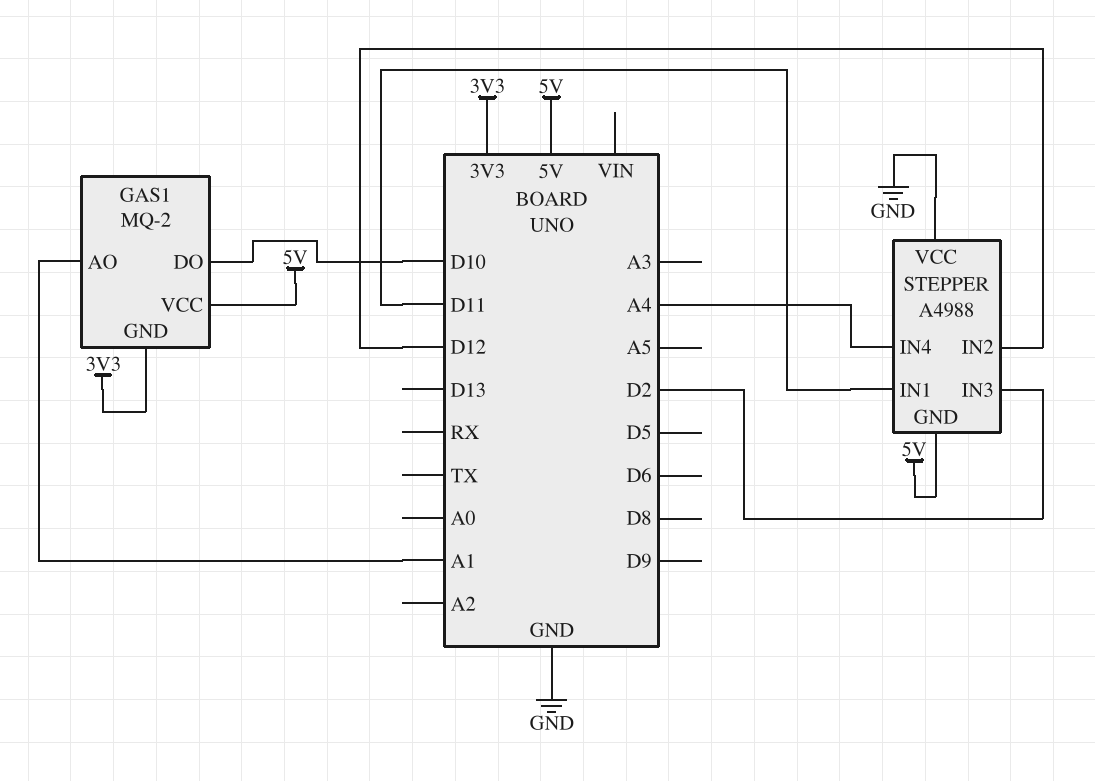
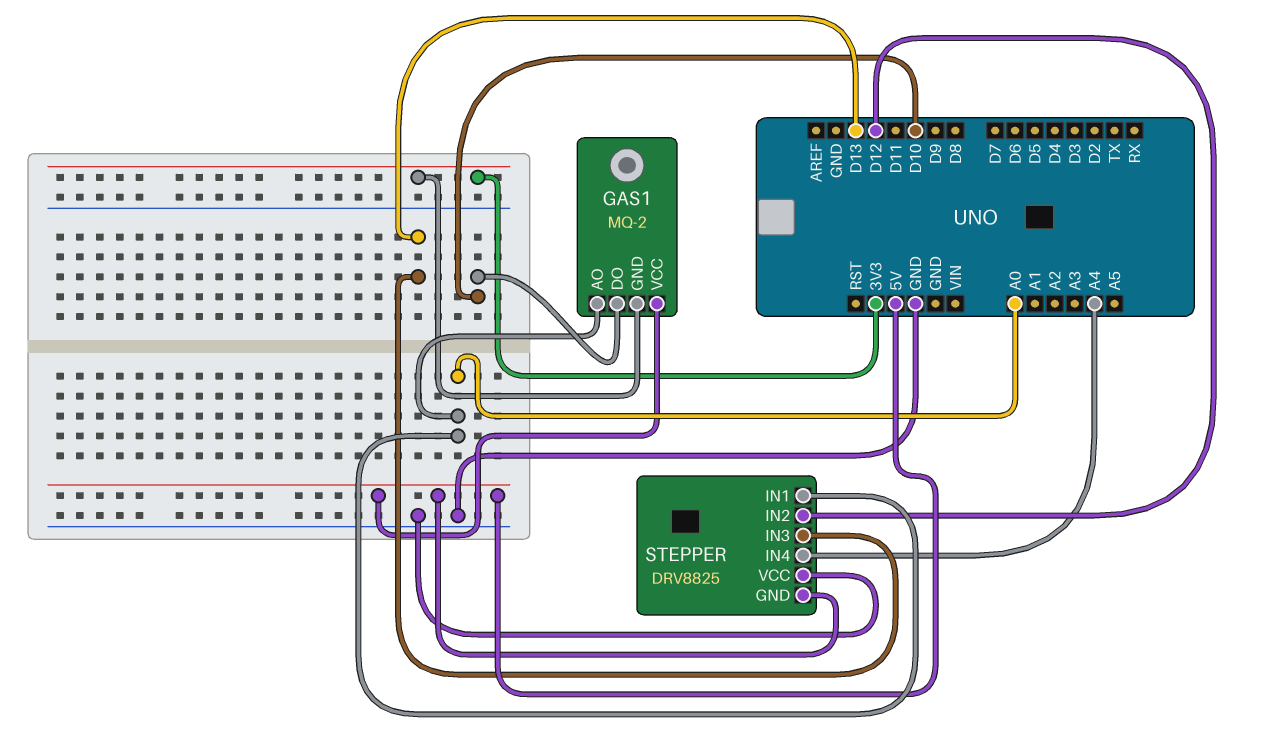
GAS1 pin AO: A1 -> A0
STEPPER: A4988 -> DRV8825
STEPPER pin IN1: D11 -> A0
STEPPER pin IN3: D2 -> D13

